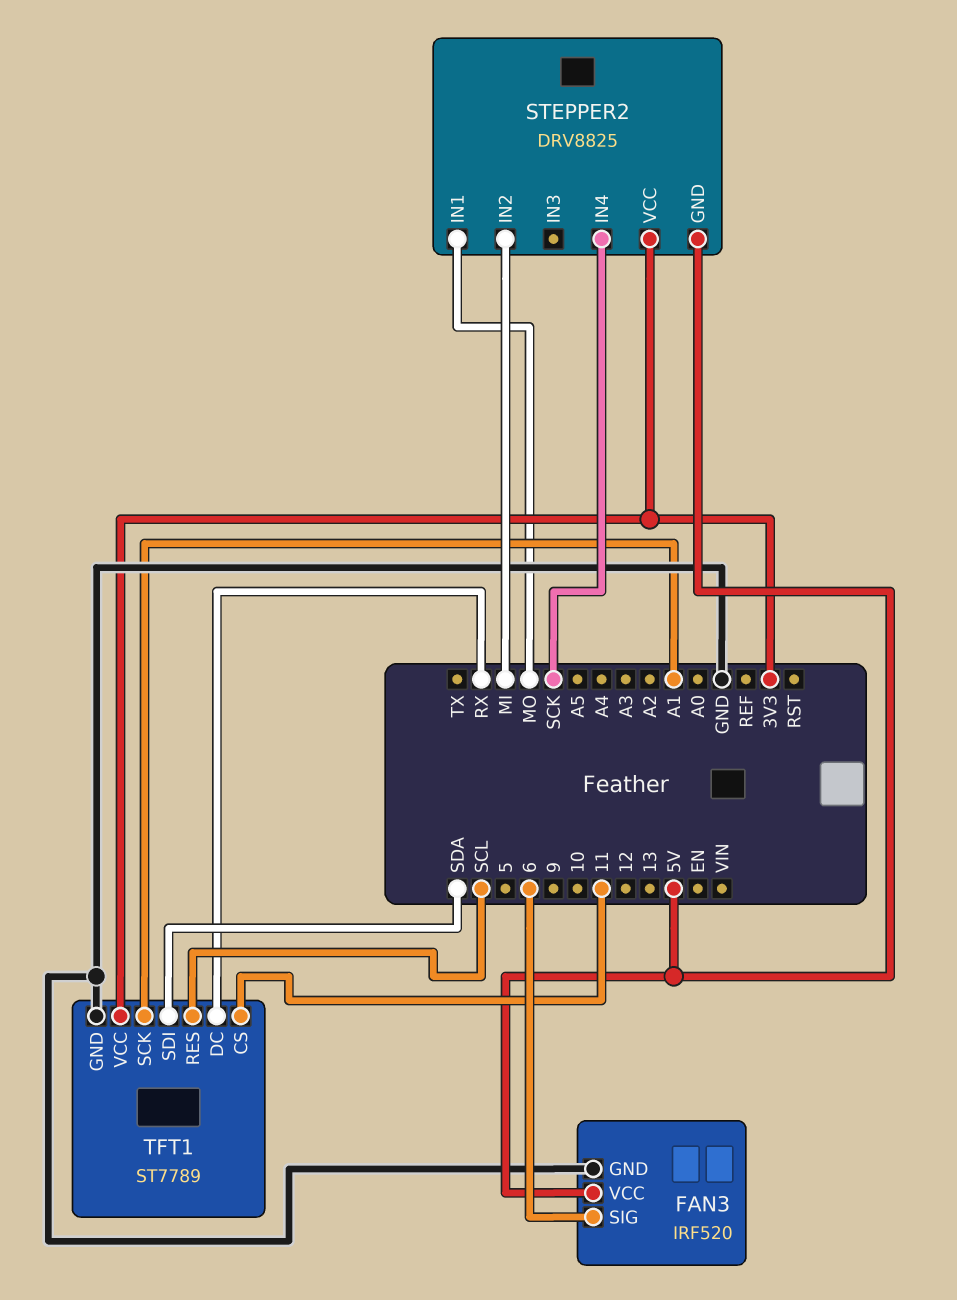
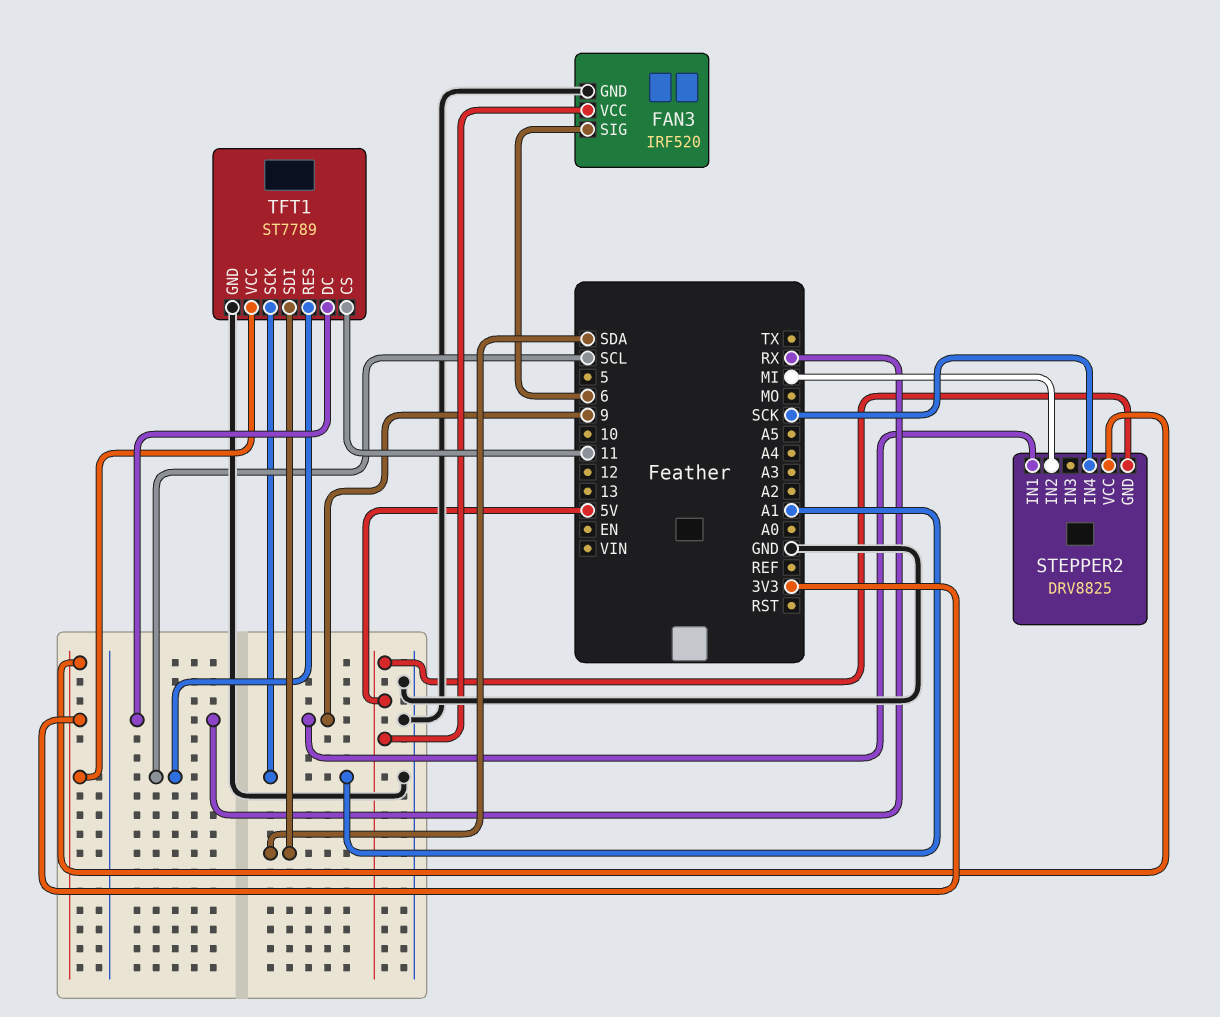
STEPPER2 pin IN1: MO -> 9

